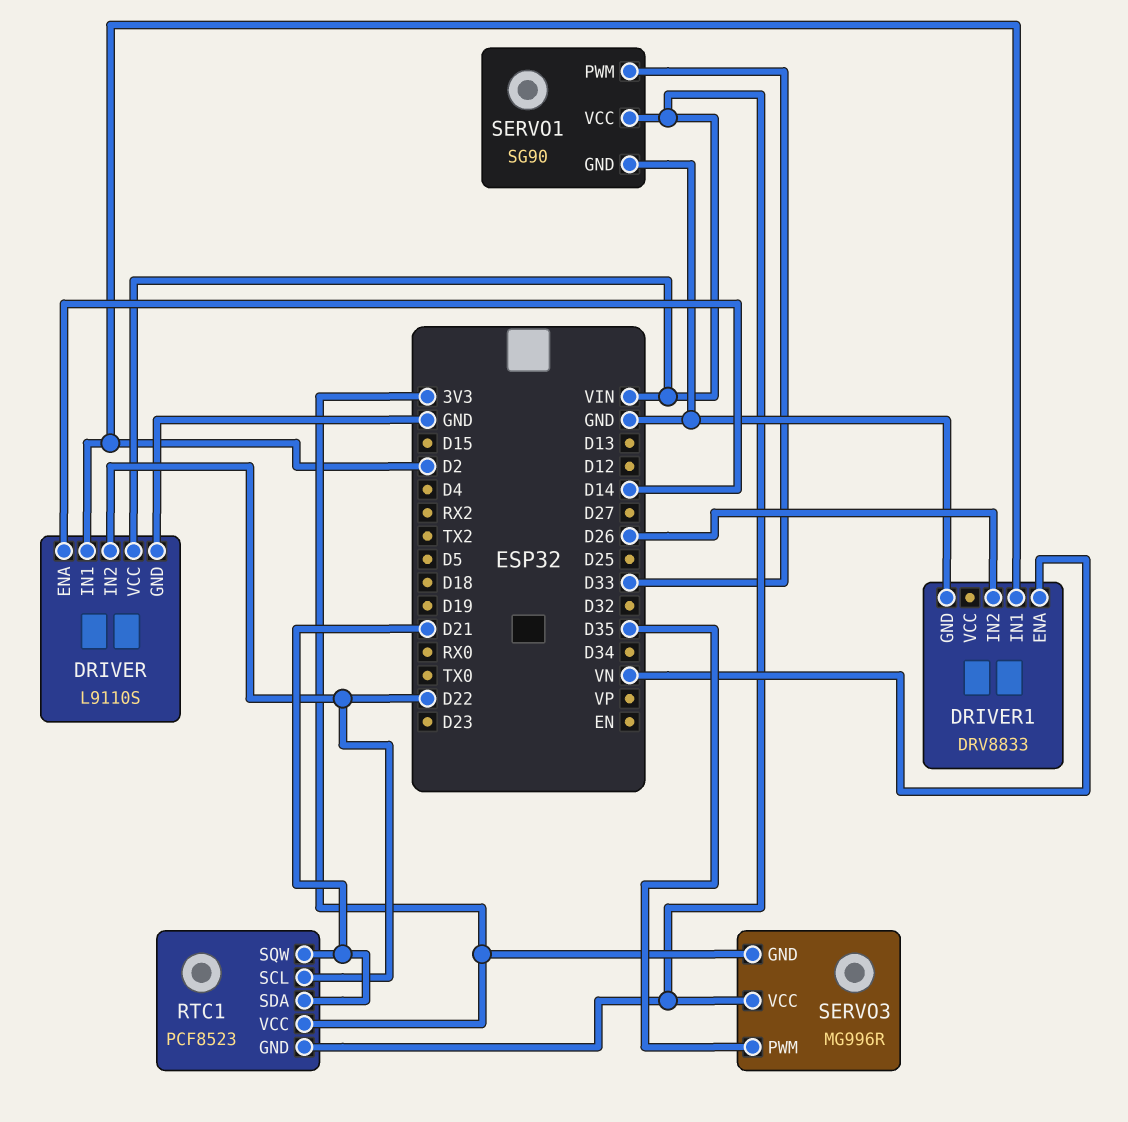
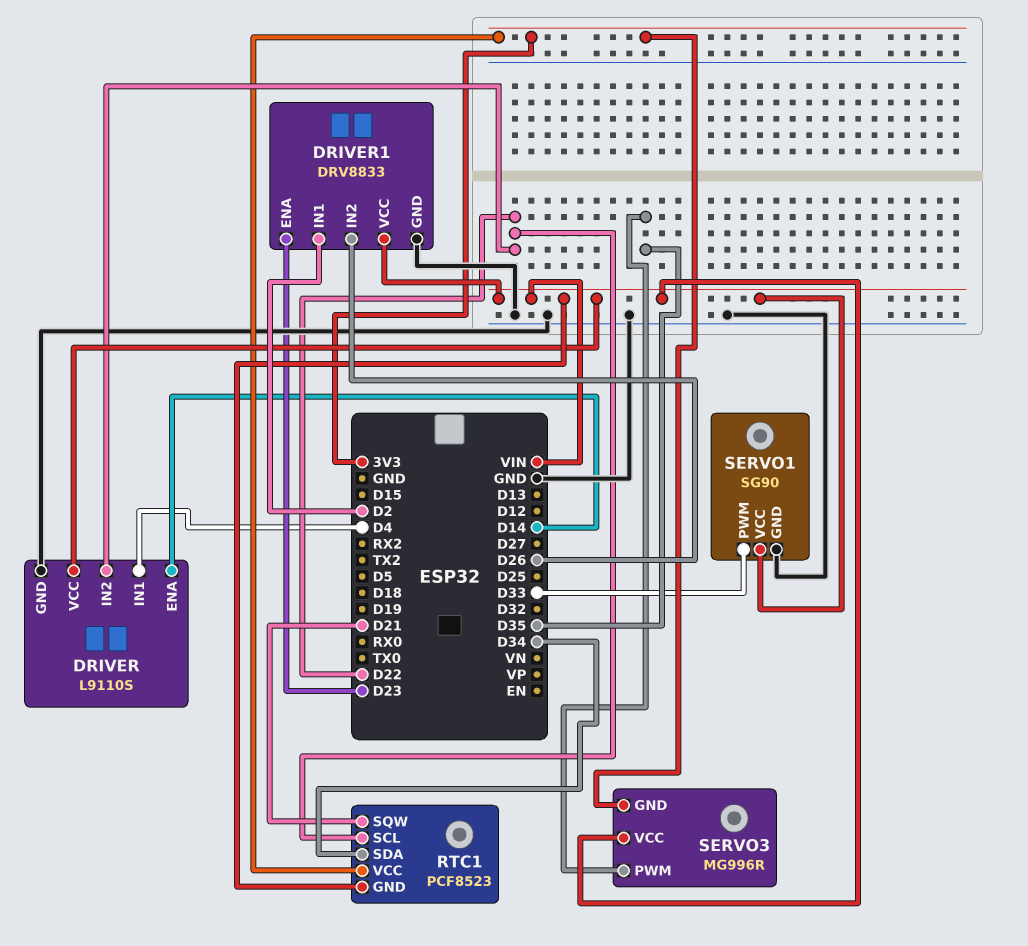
DRIVER pin IN1: D2 -> D4
DRIVER1 pin ENA: VN -> D23
DRIVER1 pin VCC: none -> VIN
RTC1 pin SDA: D21 -> D34

